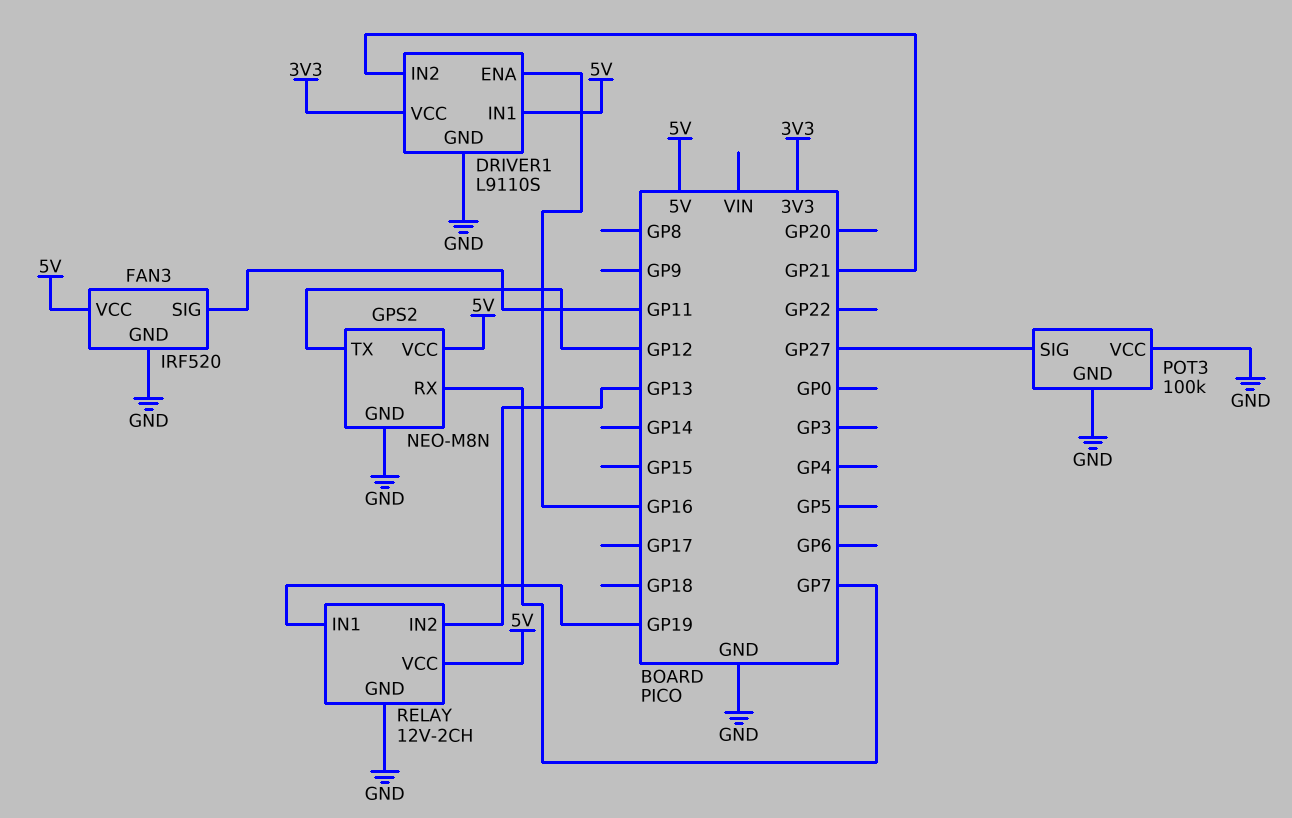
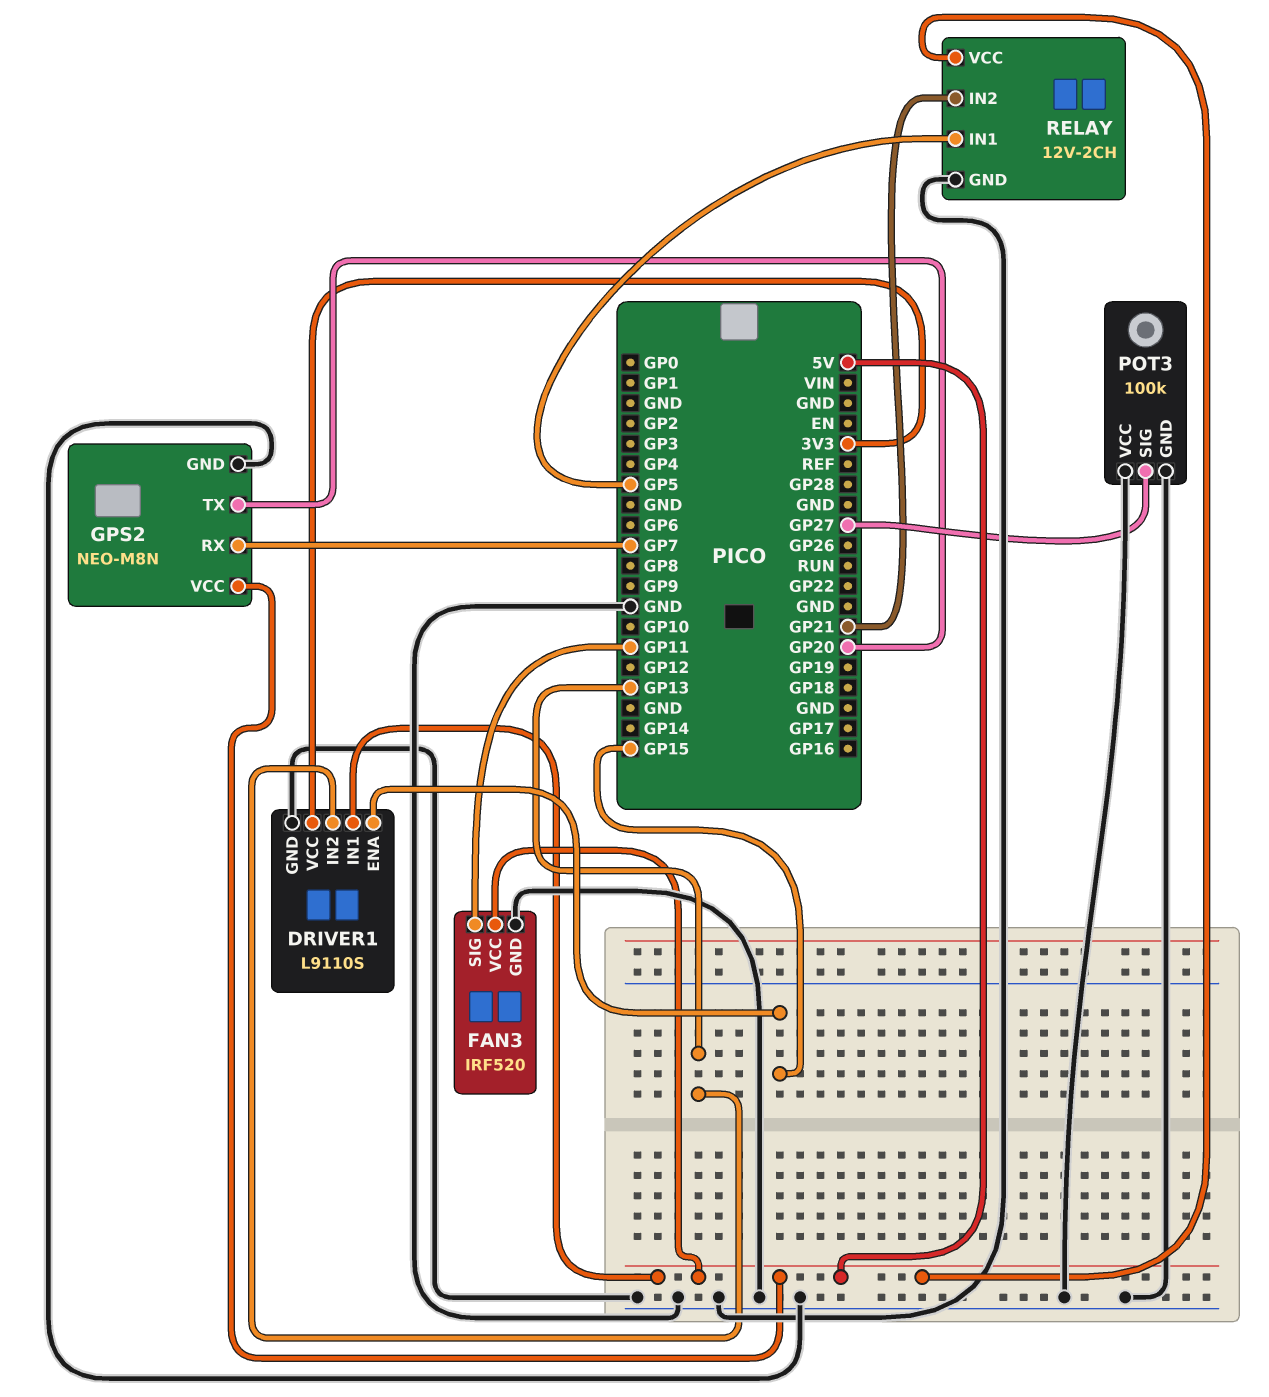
DRIVER1 pin ENA: GP16 -> GP15
DRIVER1 pin IN2: GP21 -> GP13
GPS2 pin TX: GP12 -> GP20
RELAY pin IN1: GP19 -> GP5
RELAY pin IN2: GP13 -> GP21

